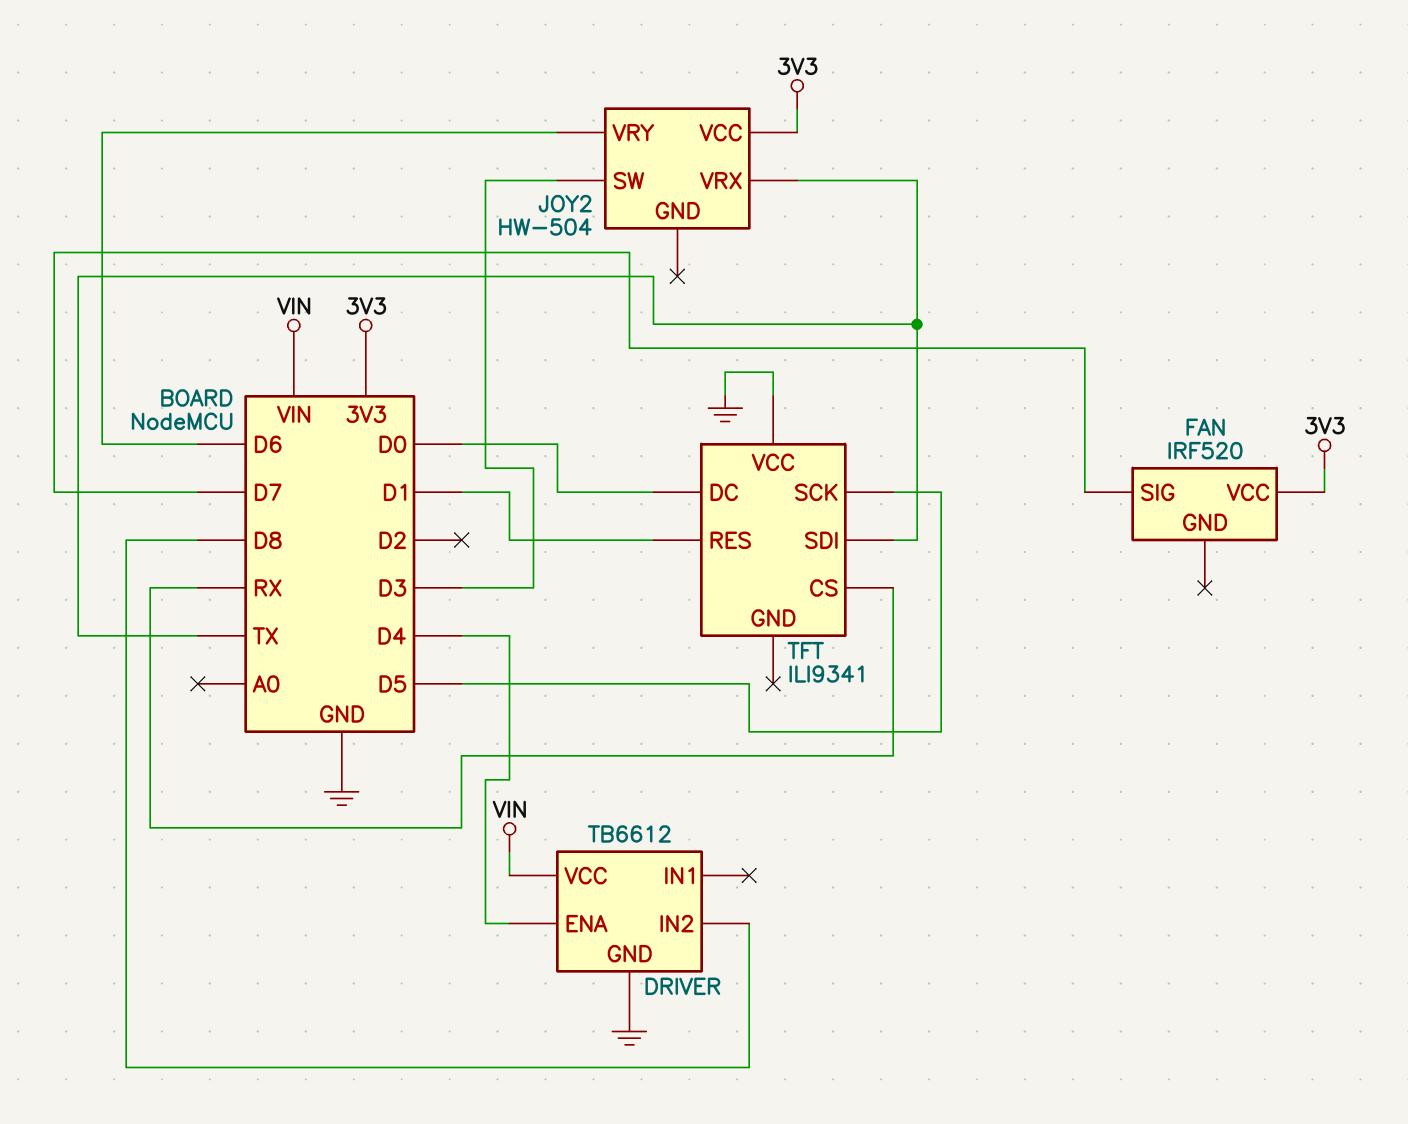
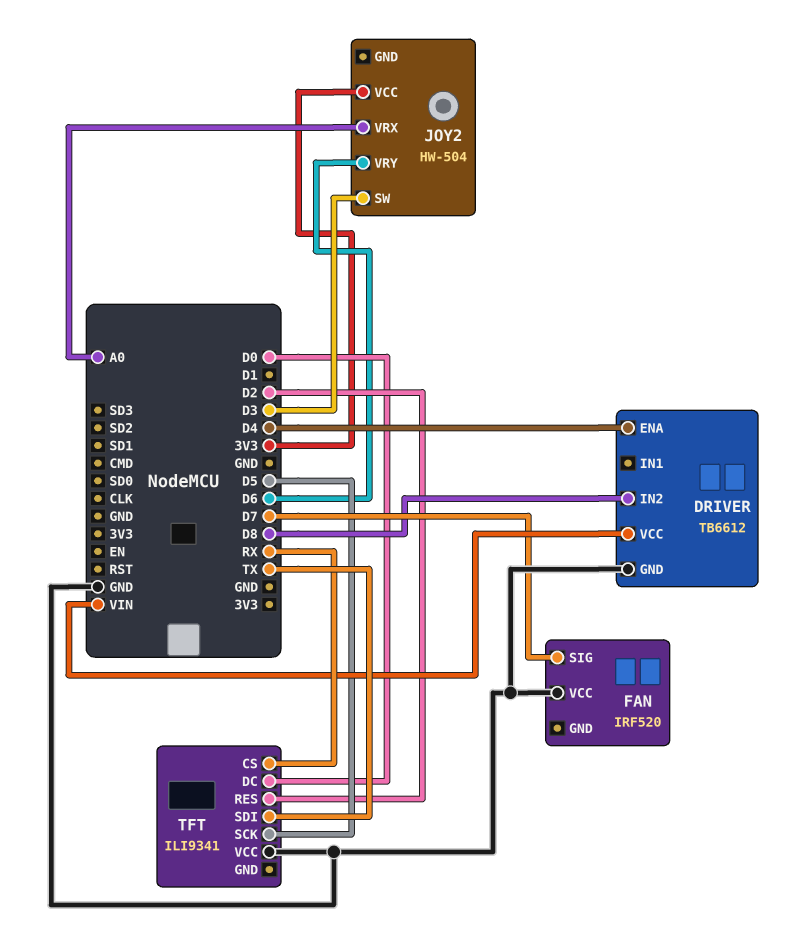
FAN pin VCC: 3V3 -> GND
JOY2 pin VRX: TX -> A0
TFT pin RES: D1 -> D2

